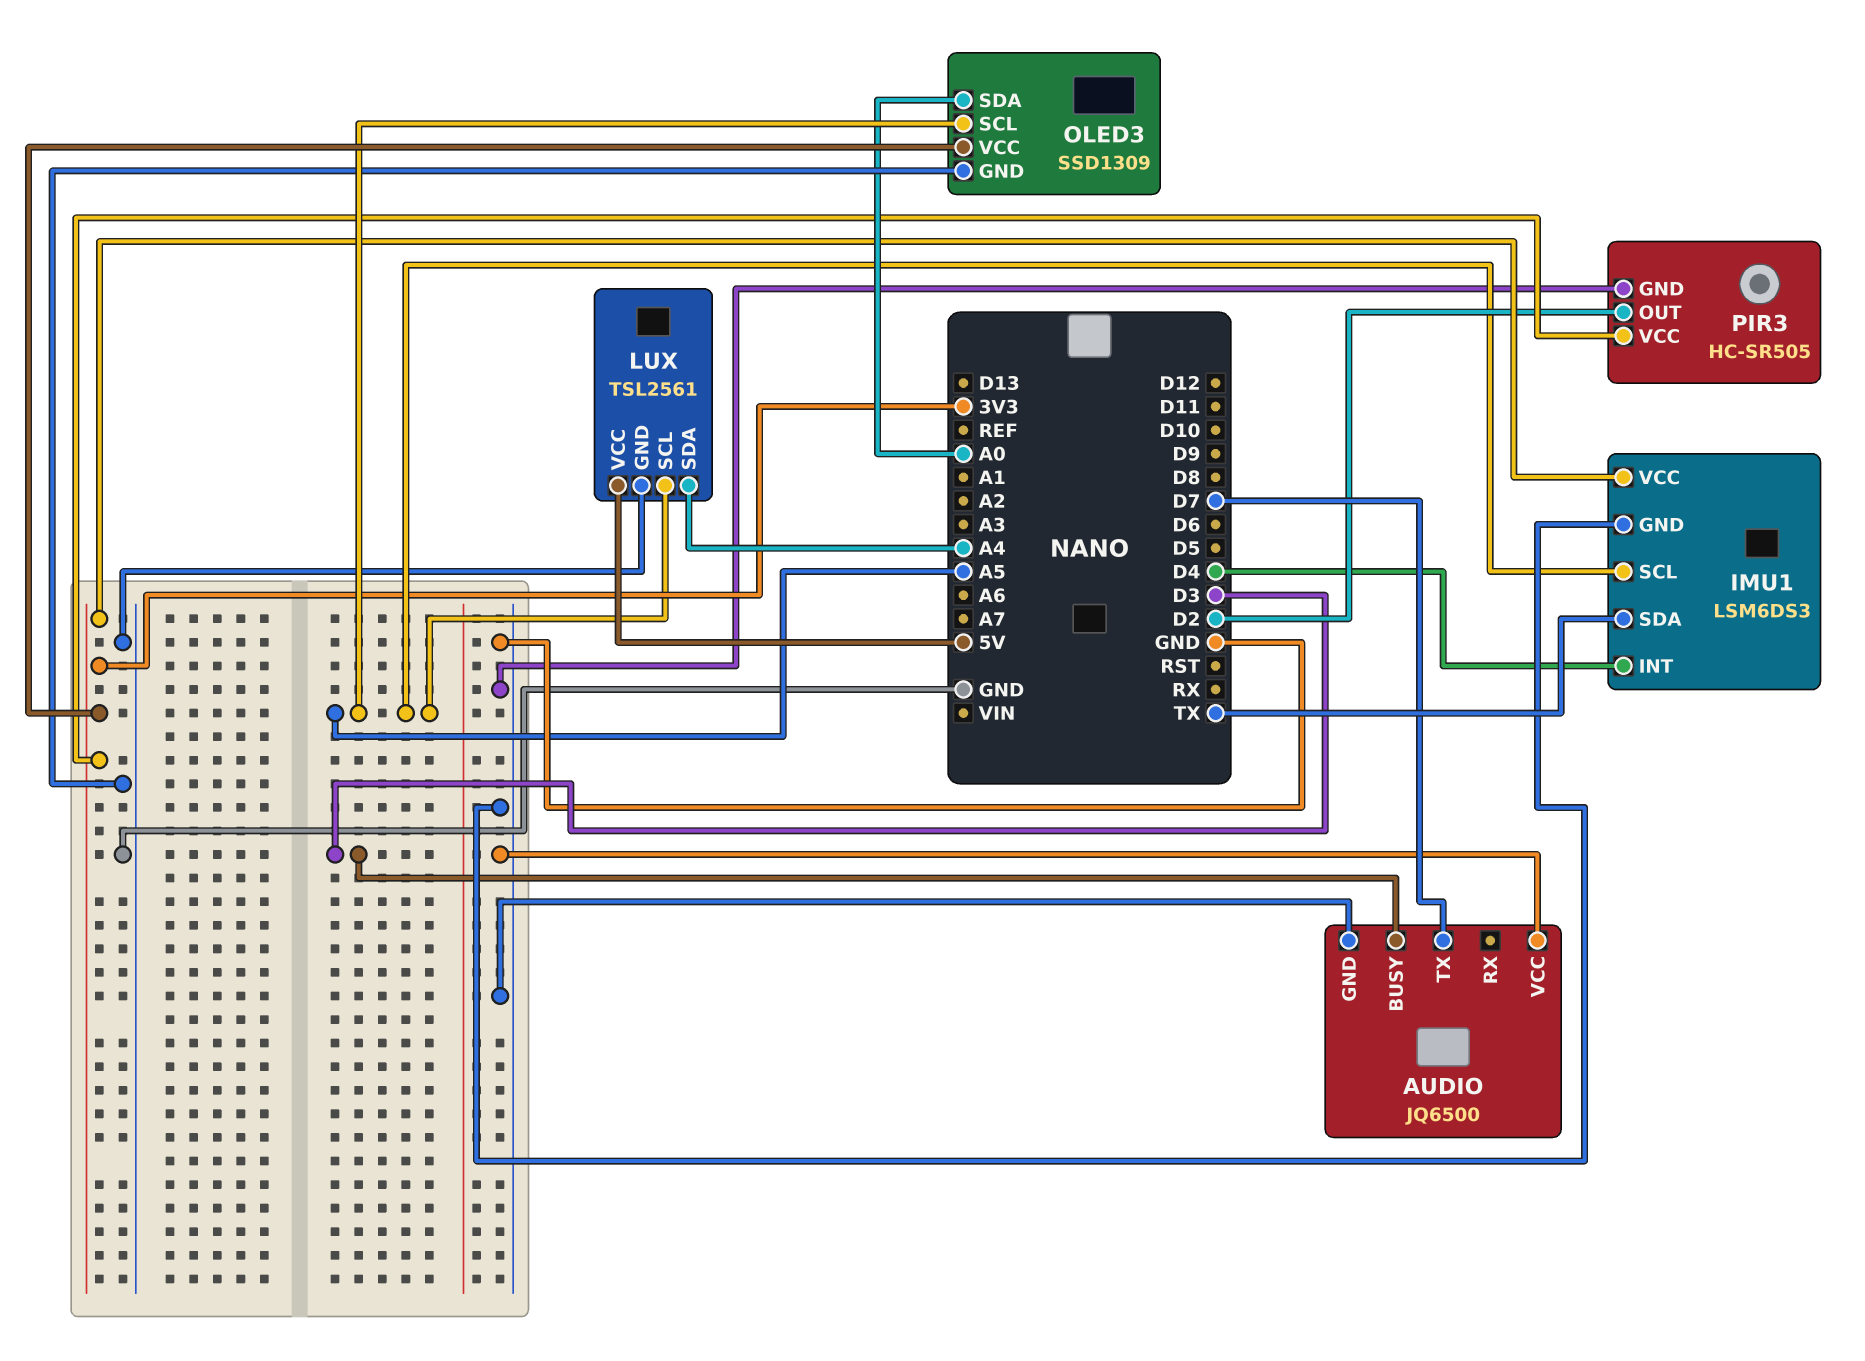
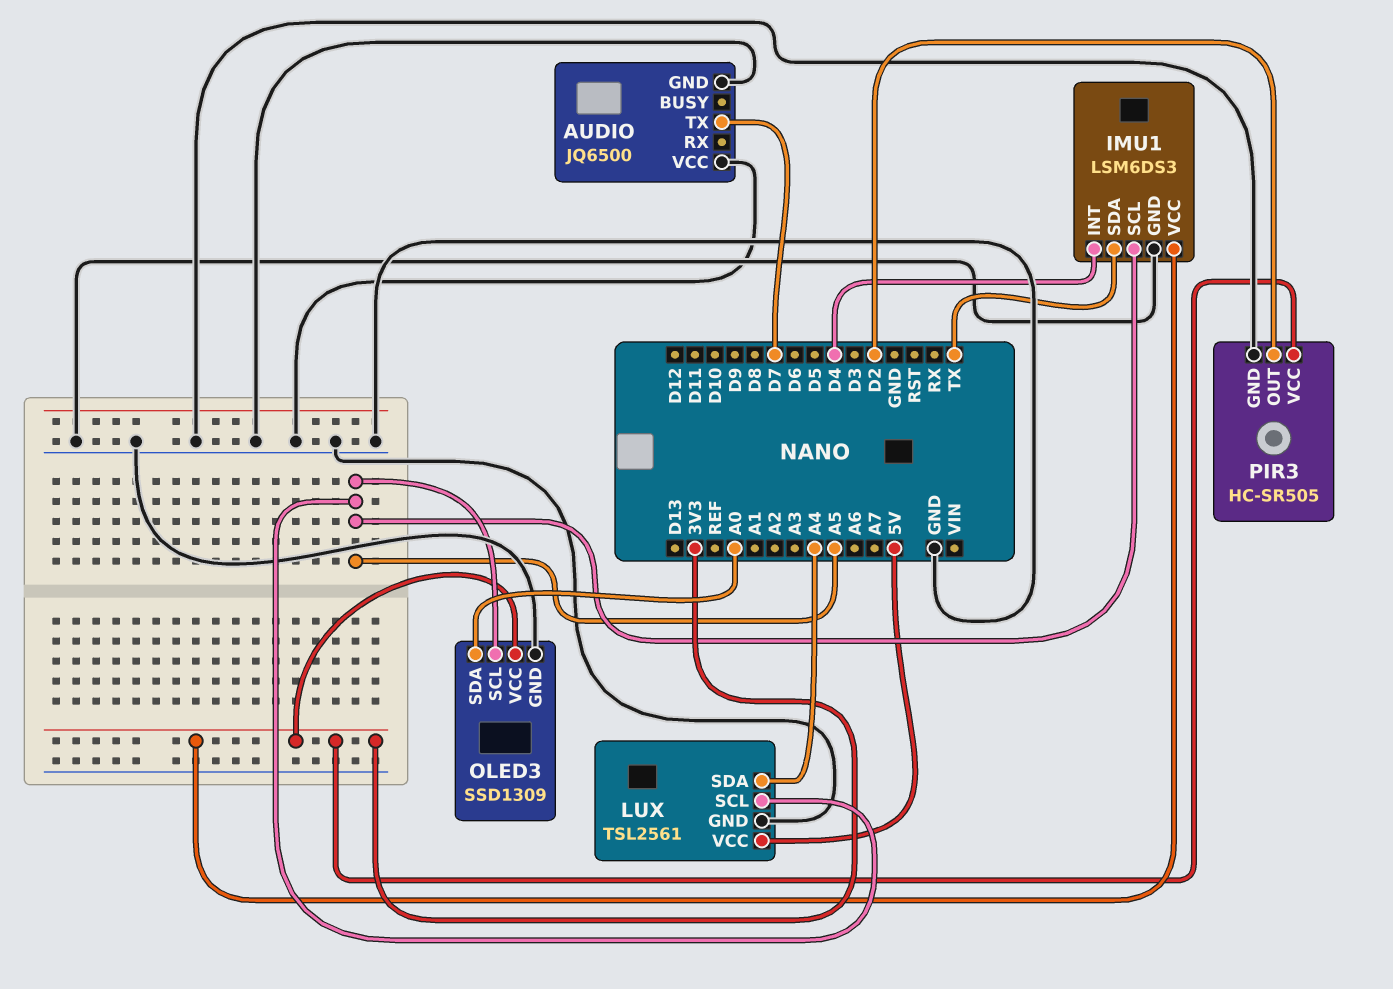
AUDIO pin BUSY: D3 -> none

